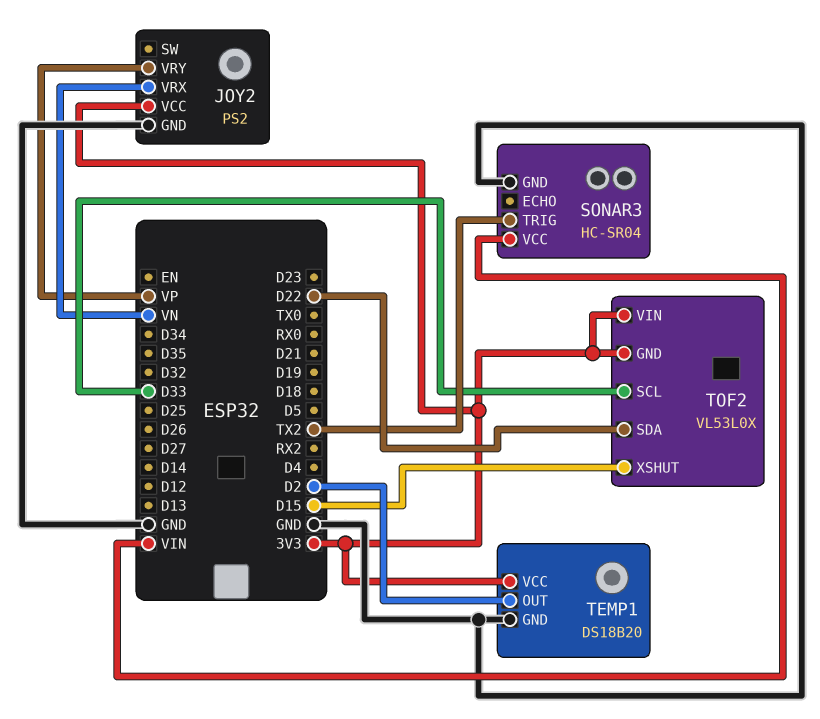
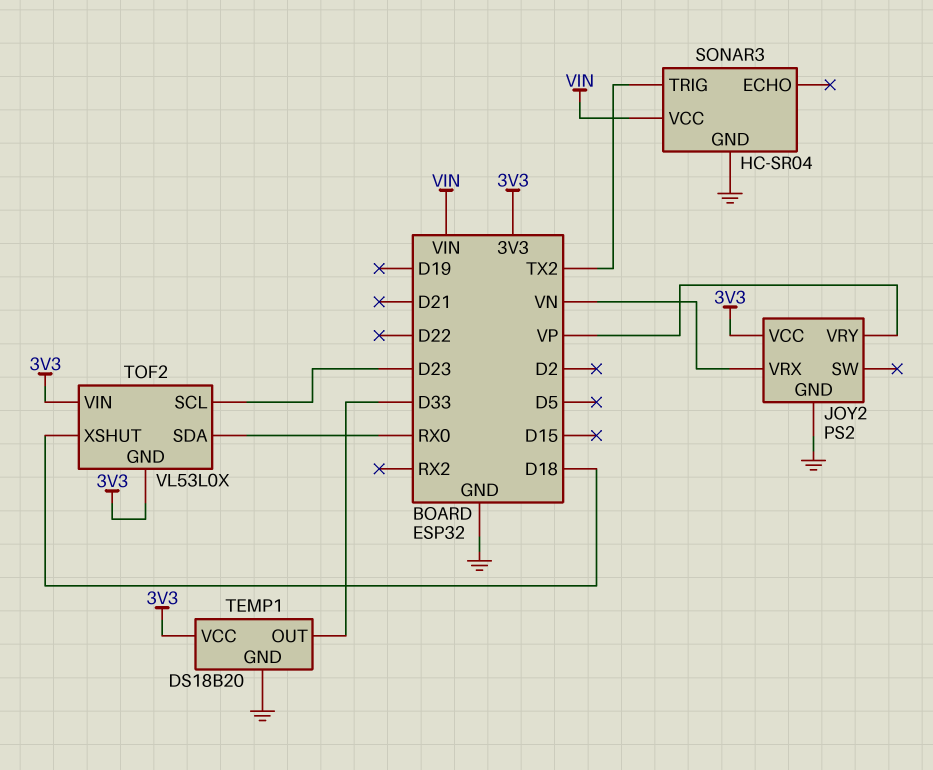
TEMP1 pin OUT: D2 -> D33
TOF2 pin SCL: D33 -> D23
TOF2 pin SDA: D22 -> RX0
TOF2 pin XSHUT: D15 -> D18

